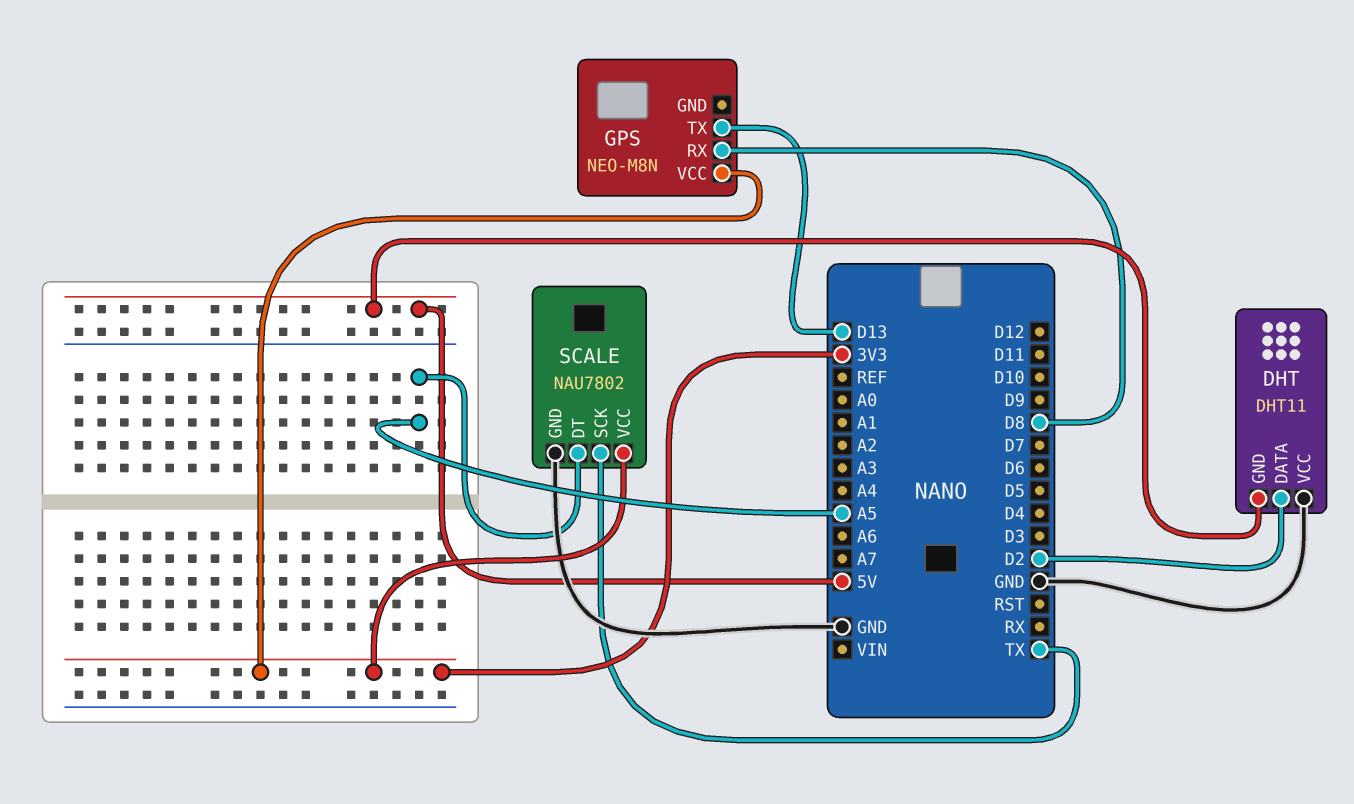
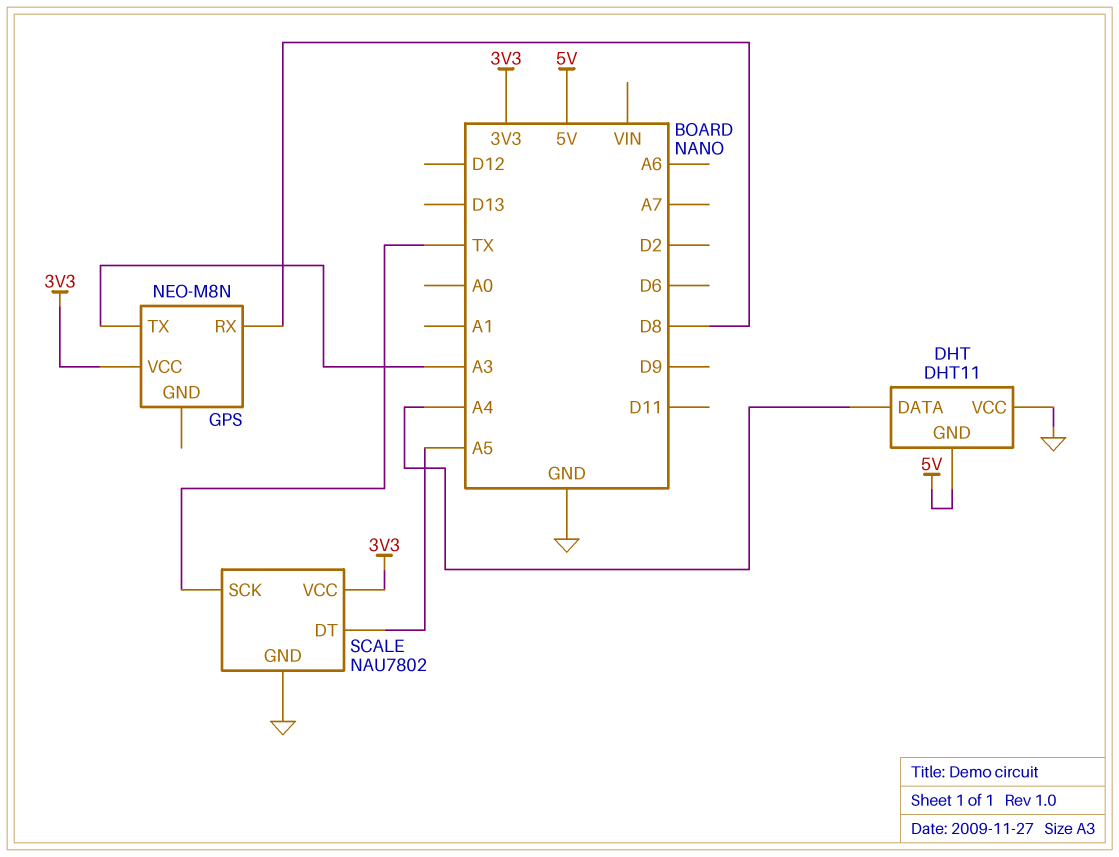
DHT pin DATA: D2 -> A4
GPS pin TX: D13 -> A3

